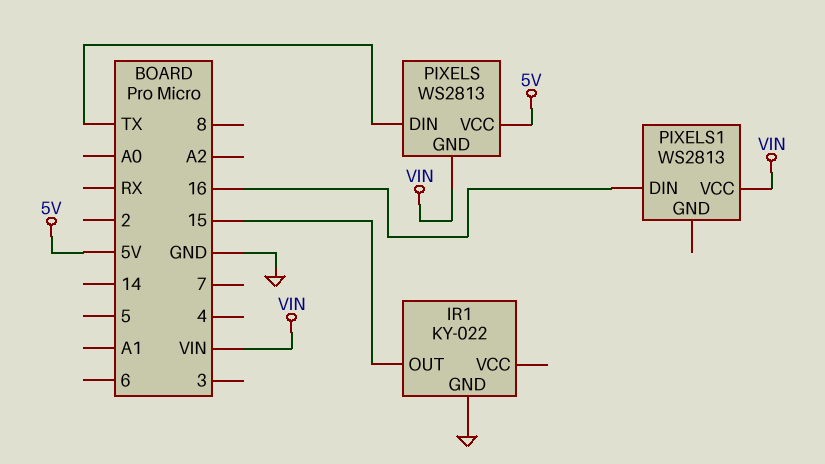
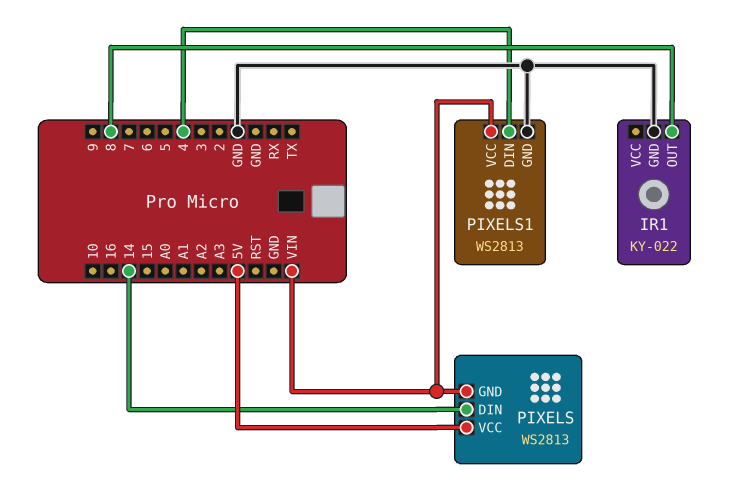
IR1 pin OUT: 15 -> 8
PIXELS pin DIN: TX -> 14
PIXELS1 pin DIN: 16 -> 4
PIXELS1 pin GND: none -> GND

